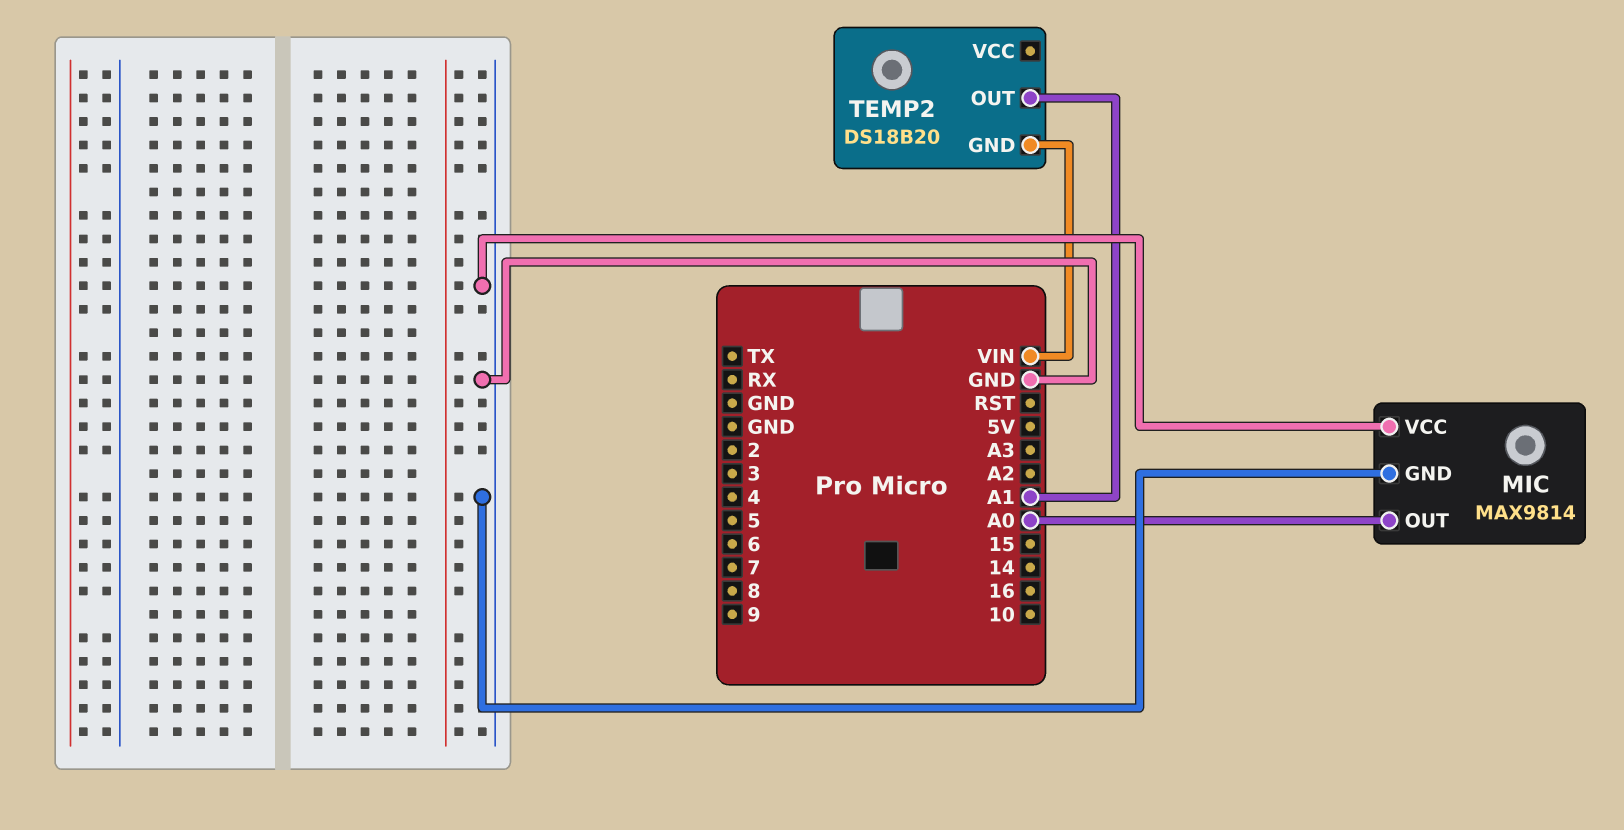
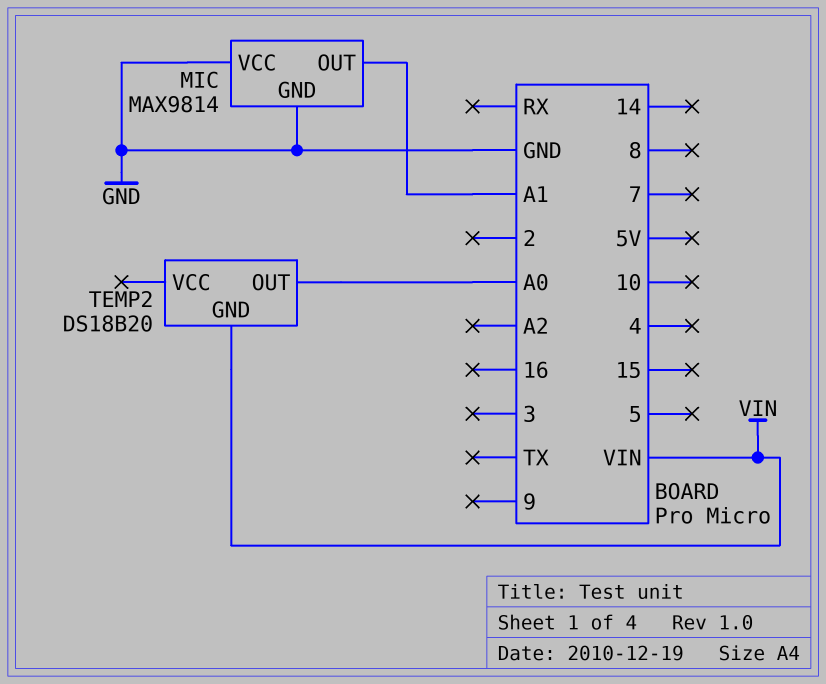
MIC pin OUT: A0 -> A1
TEMP2 pin OUT: A1 -> A0

